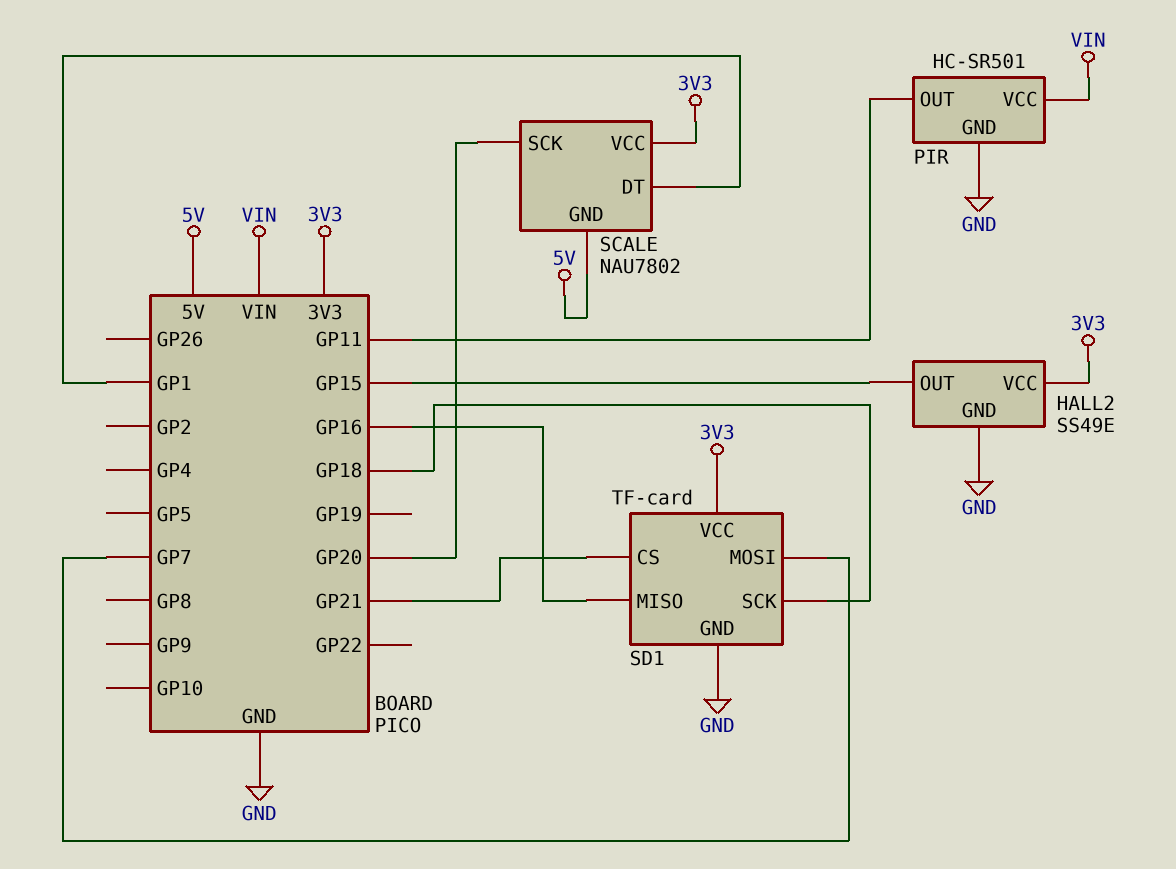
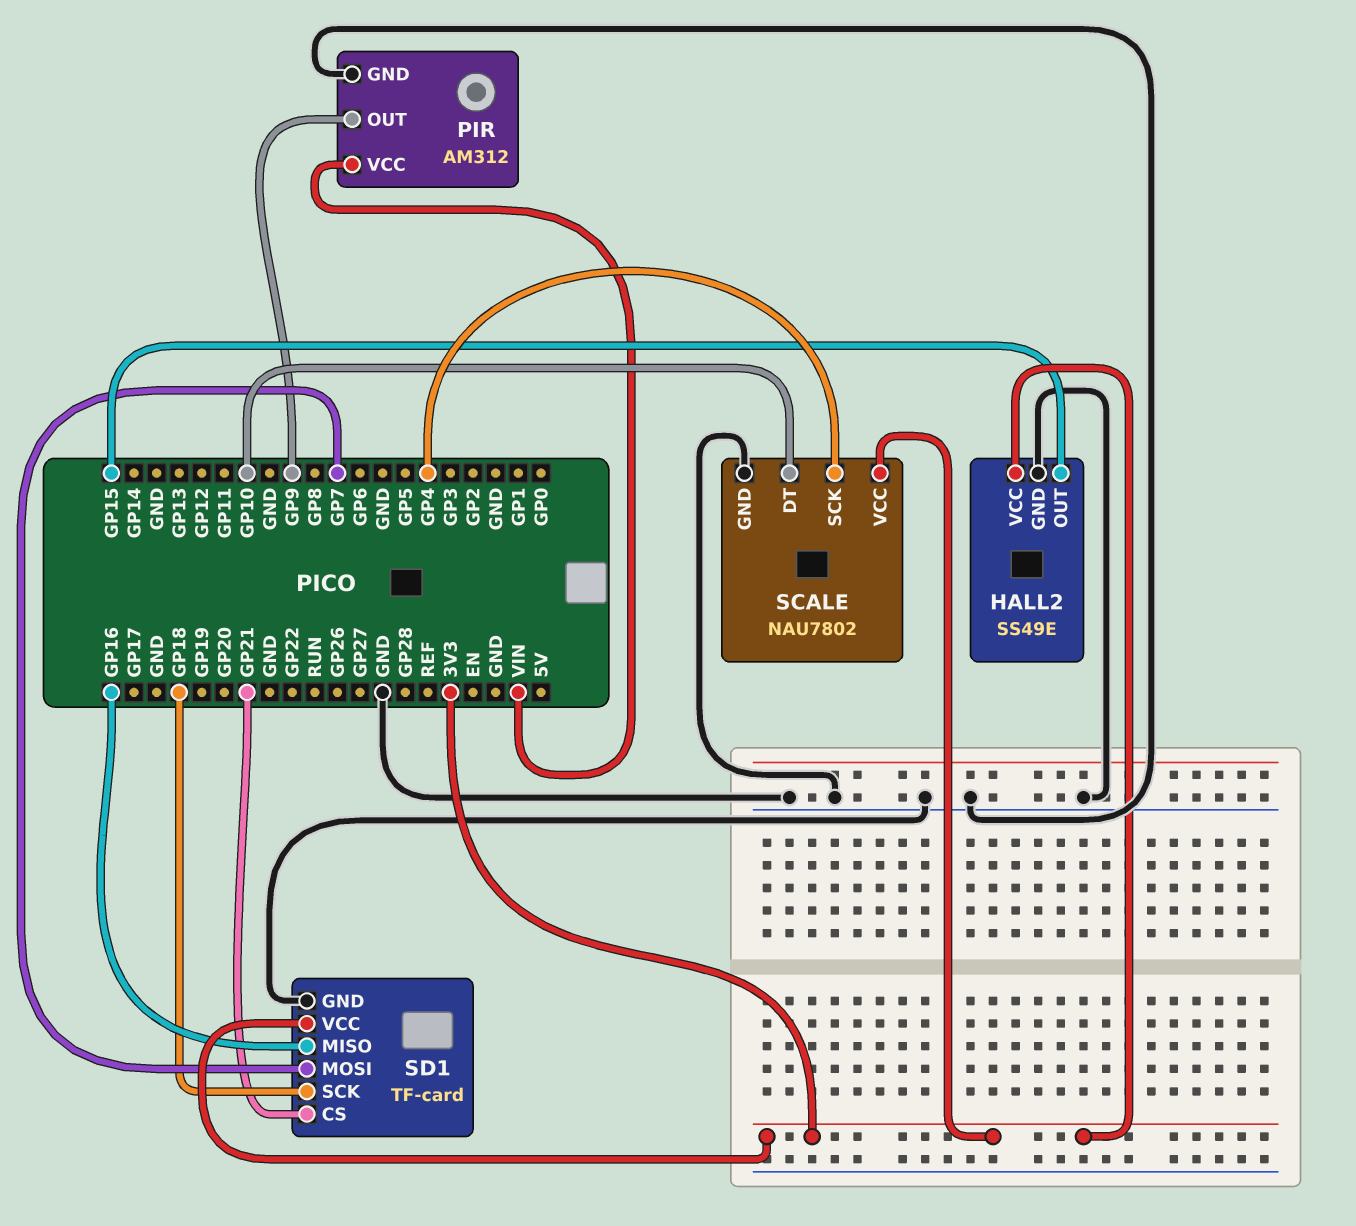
PIR: HC-SR501 -> AM312
PIR pin OUT: GP11 -> GP9
SCALE pin DT: GP1 -> GP10
SCALE pin GND: 5V -> GND
SCALE pin SCK: GP20 -> GP4

